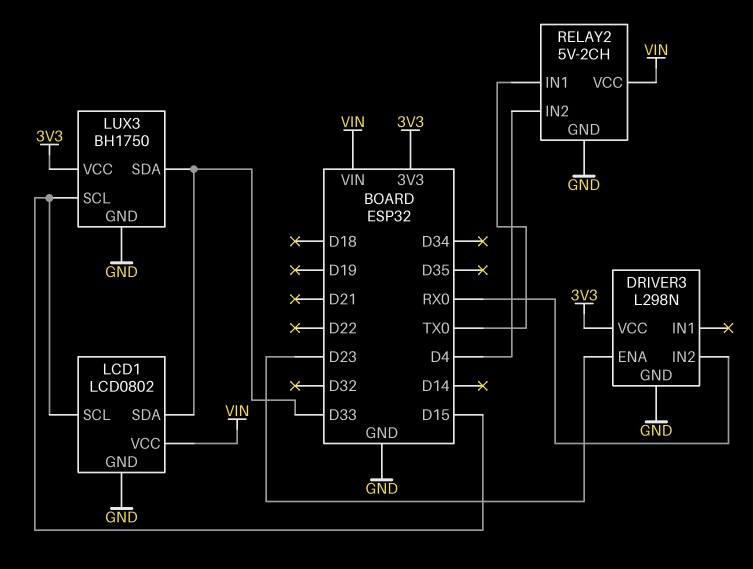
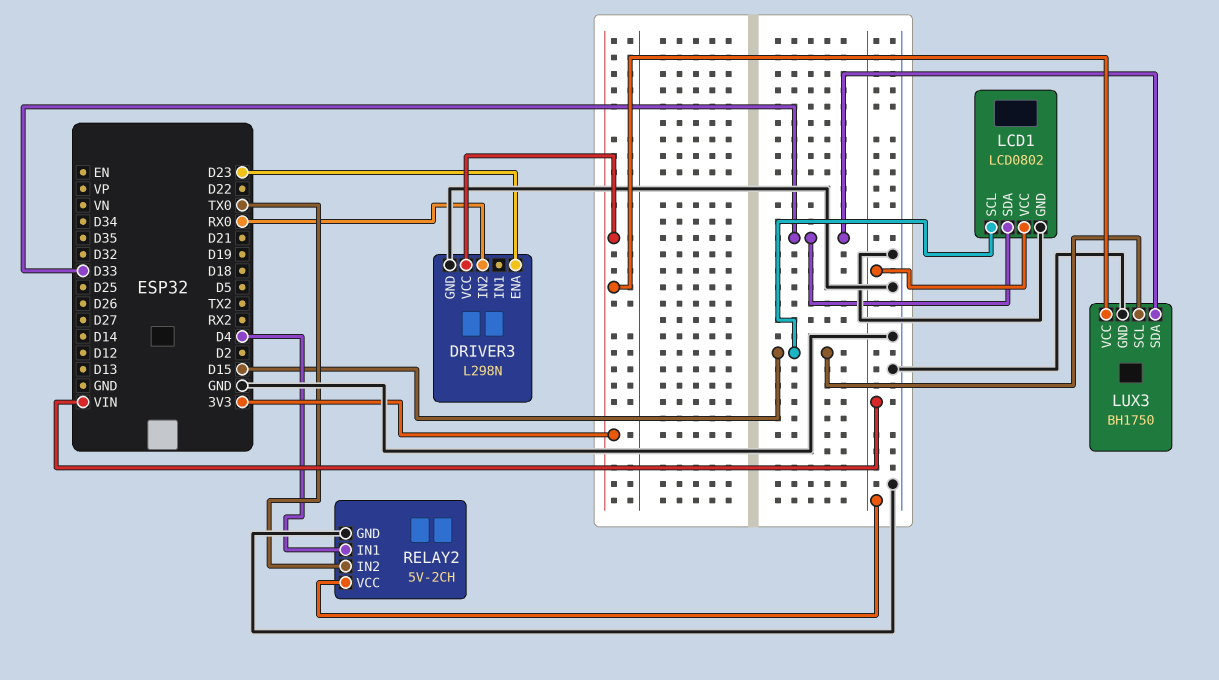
RELAY2 pin IN1: TX0 -> D4
RELAY2 pin IN2: D4 -> TX0

